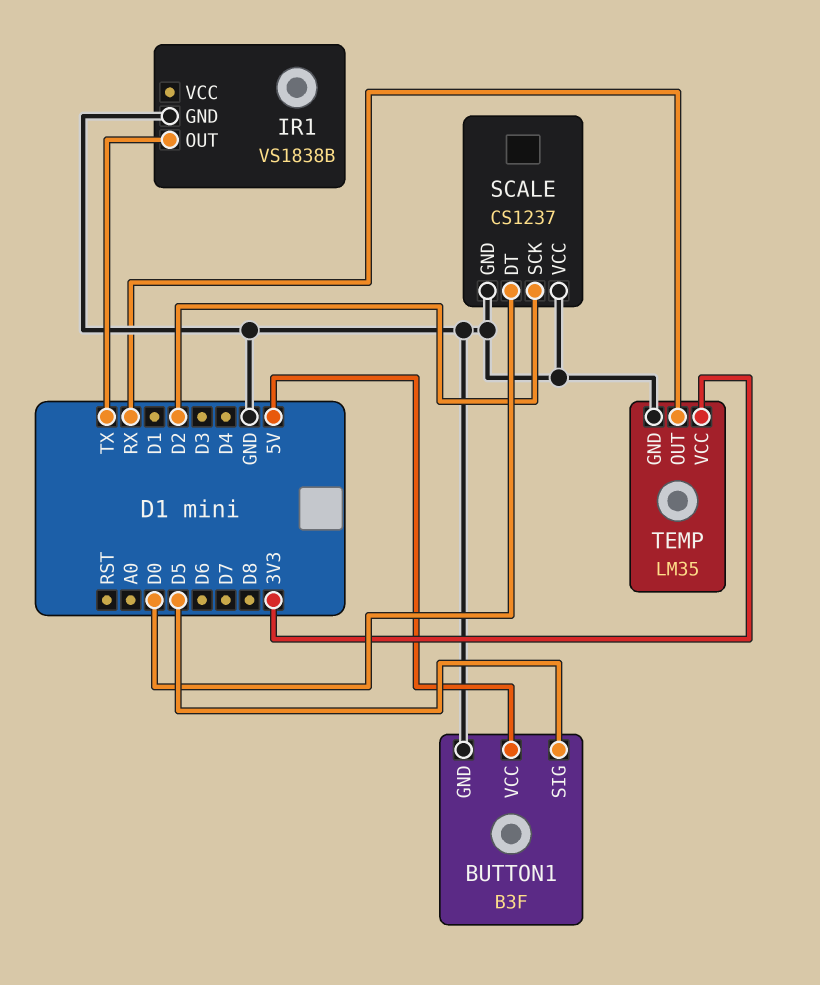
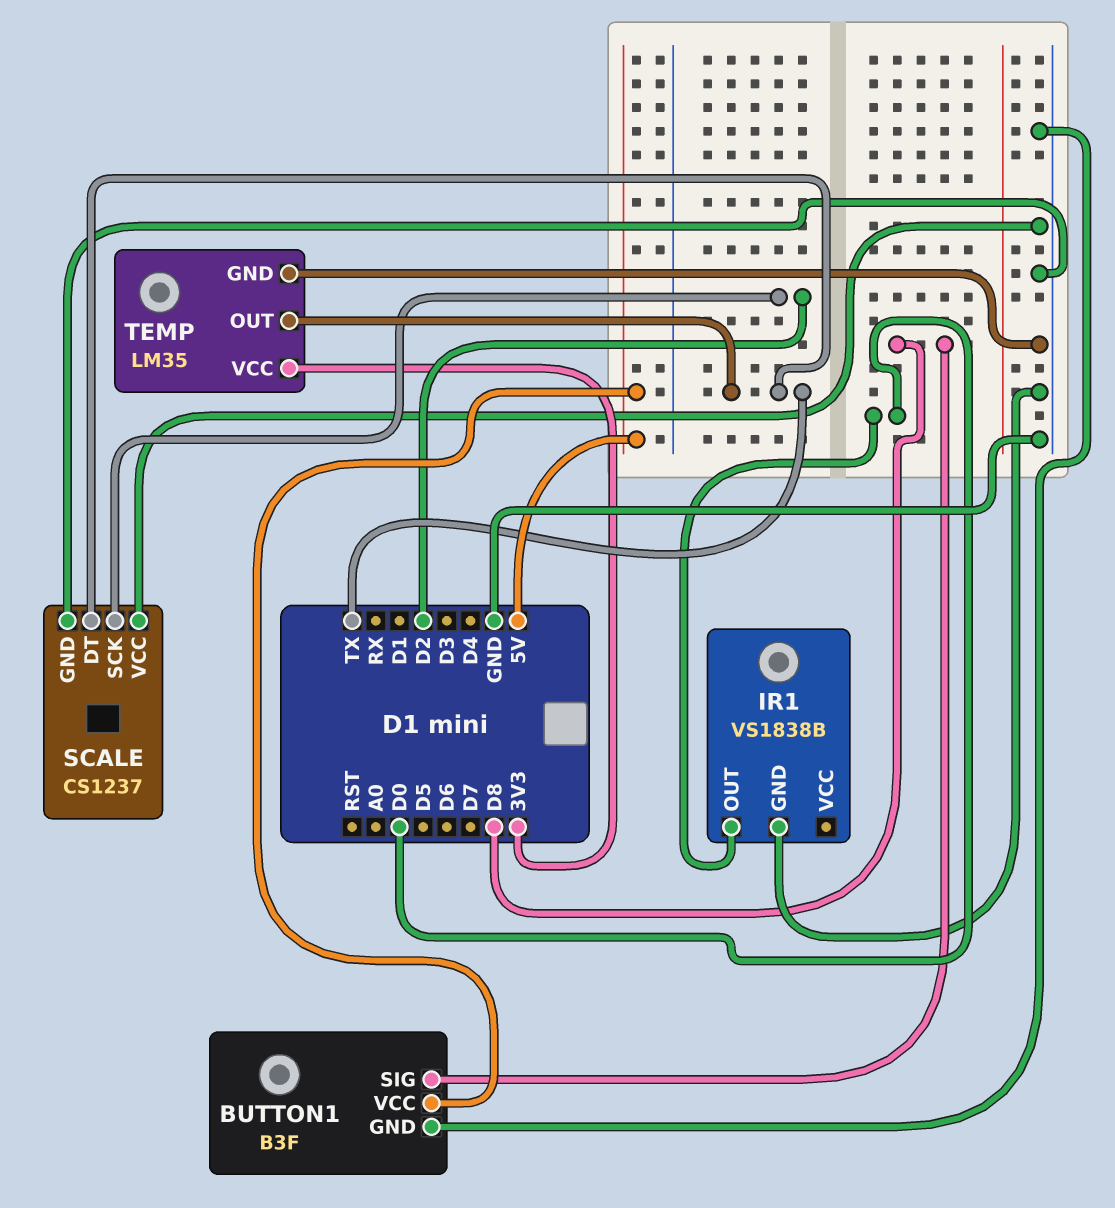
BUTTON1 pin SIG: D5 -> D8
IR1 pin OUT: TX -> D0
SCALE pin DT: D0 -> TX
TEMP pin OUT: RX -> TX

